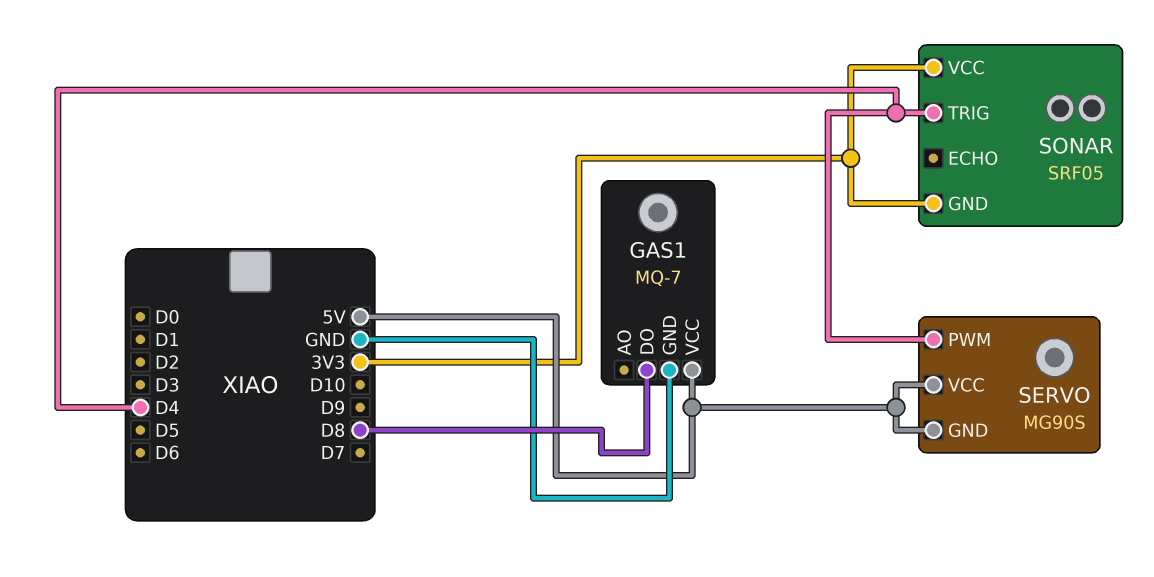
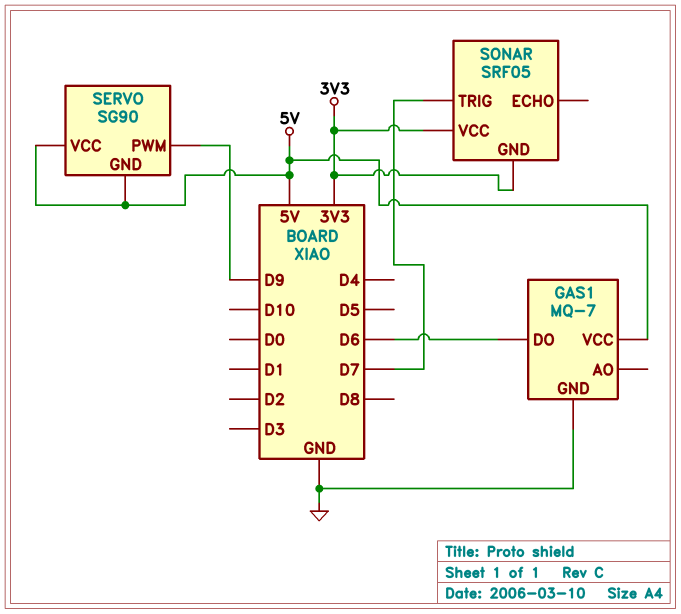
GAS1 pin DO: D8 -> D6
SERVO: MG90S -> SG90
SERVO pin PWM: D4 -> D9
SONAR pin TRIG: D4 -> D7

